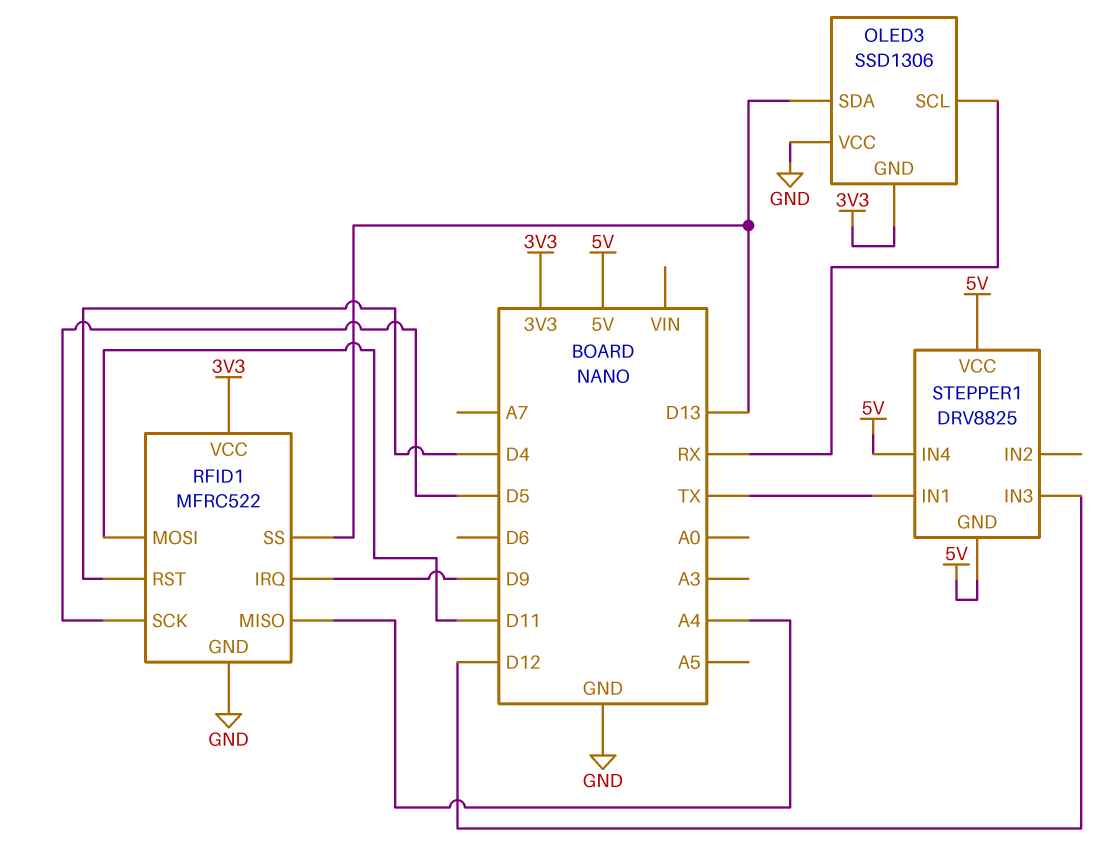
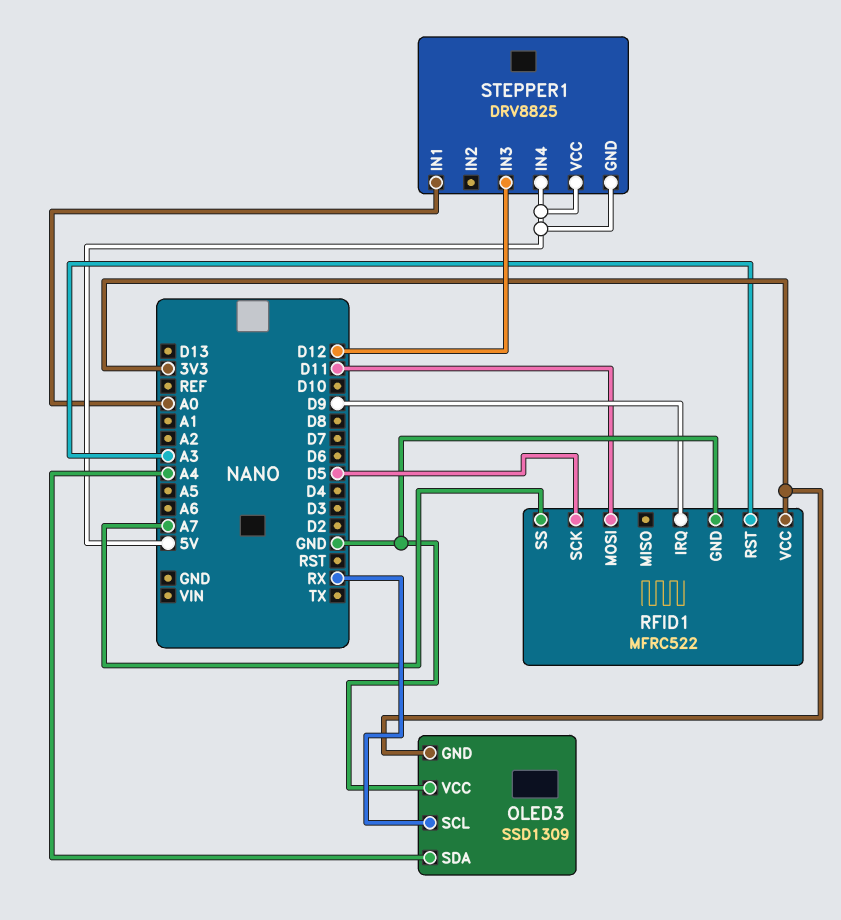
OLED3: SSD1306 -> SSD1309
OLED3 pin SDA: D13 -> A4
RFID1 pin MISO: A4 -> none
RFID1 pin RST: D4 -> A3
RFID1 pin SS: D13 -> A7
STEPPER1 pin IN1: TX -> A0

